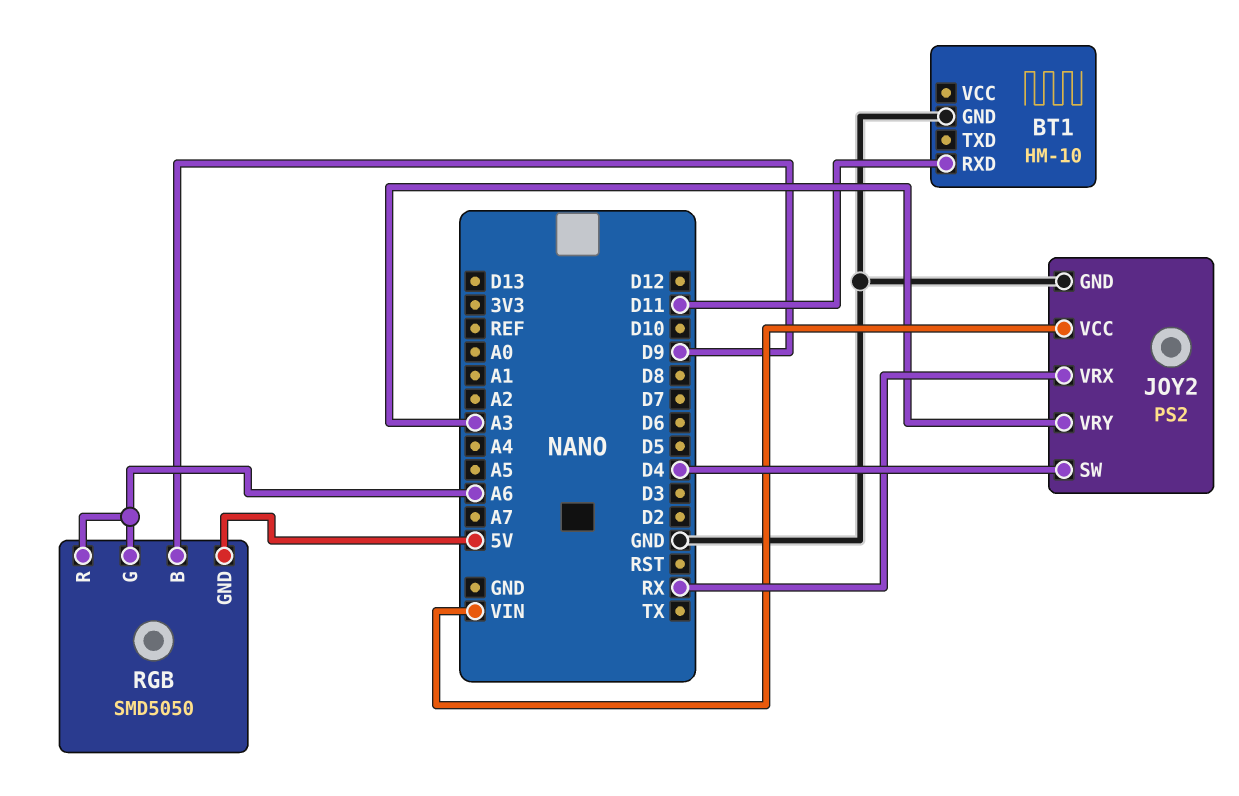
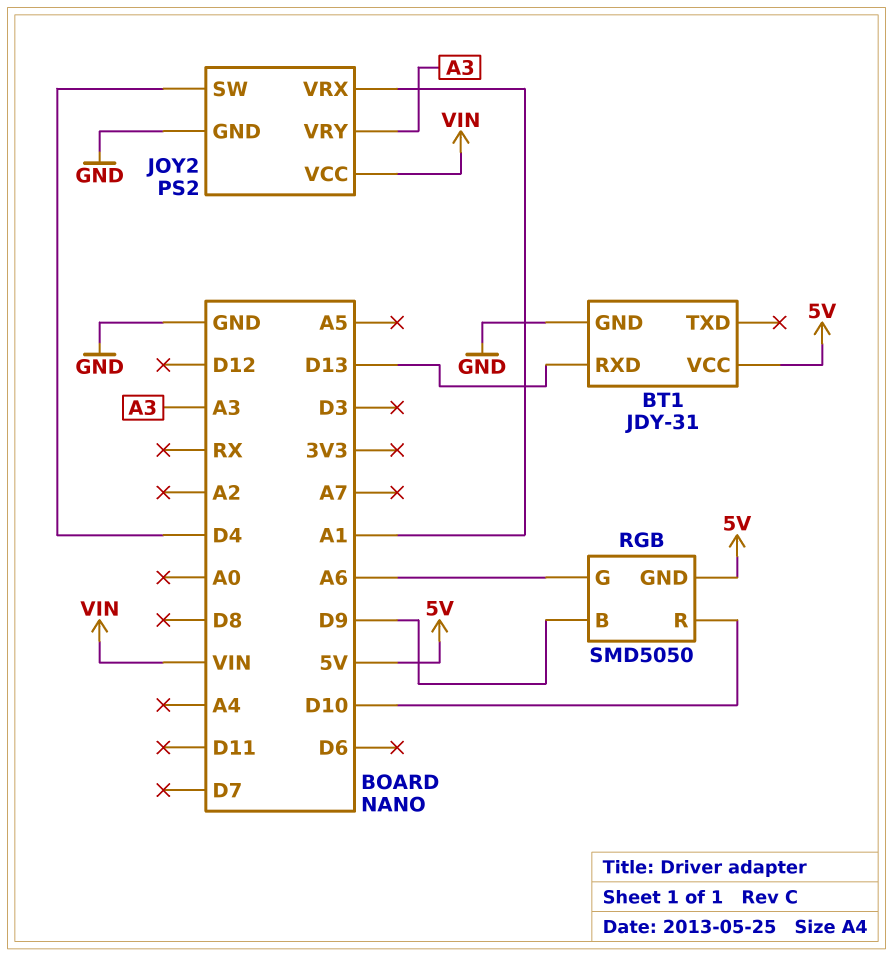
BT1: HM-10 -> JDY-31
BT1 pin RXD: D11 -> D13
BT1 pin VCC: none -> 5V
JOY2 pin VRX: RX -> A1
RGB pin R: A6 -> D10

